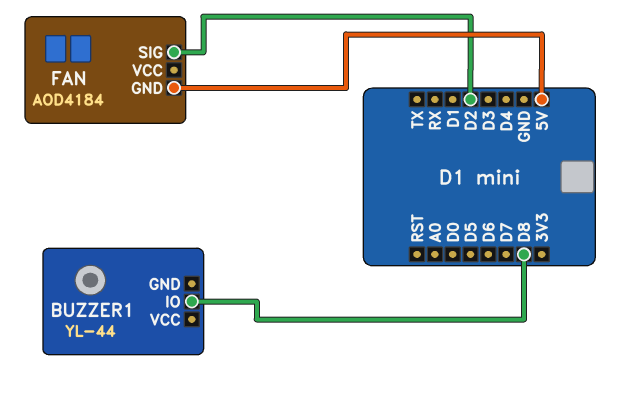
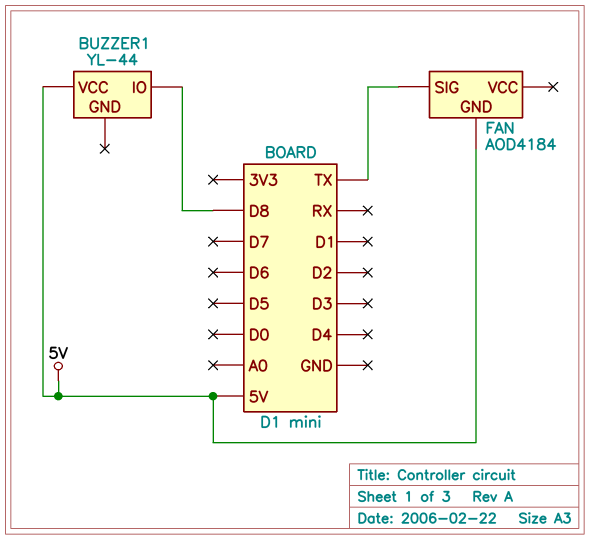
BUZZER1 pin VCC: none -> 5V
FAN pin SIG: D2 -> TX

